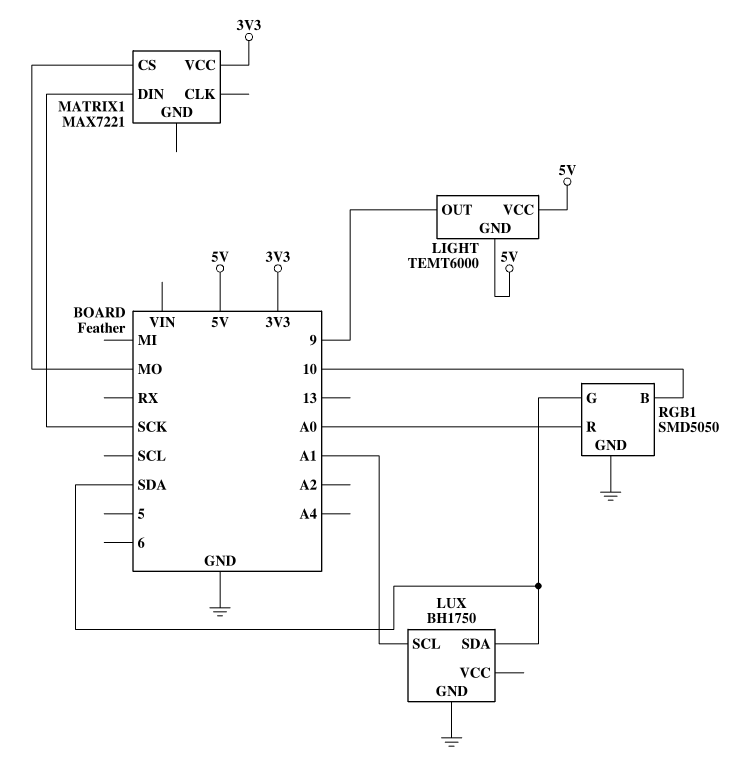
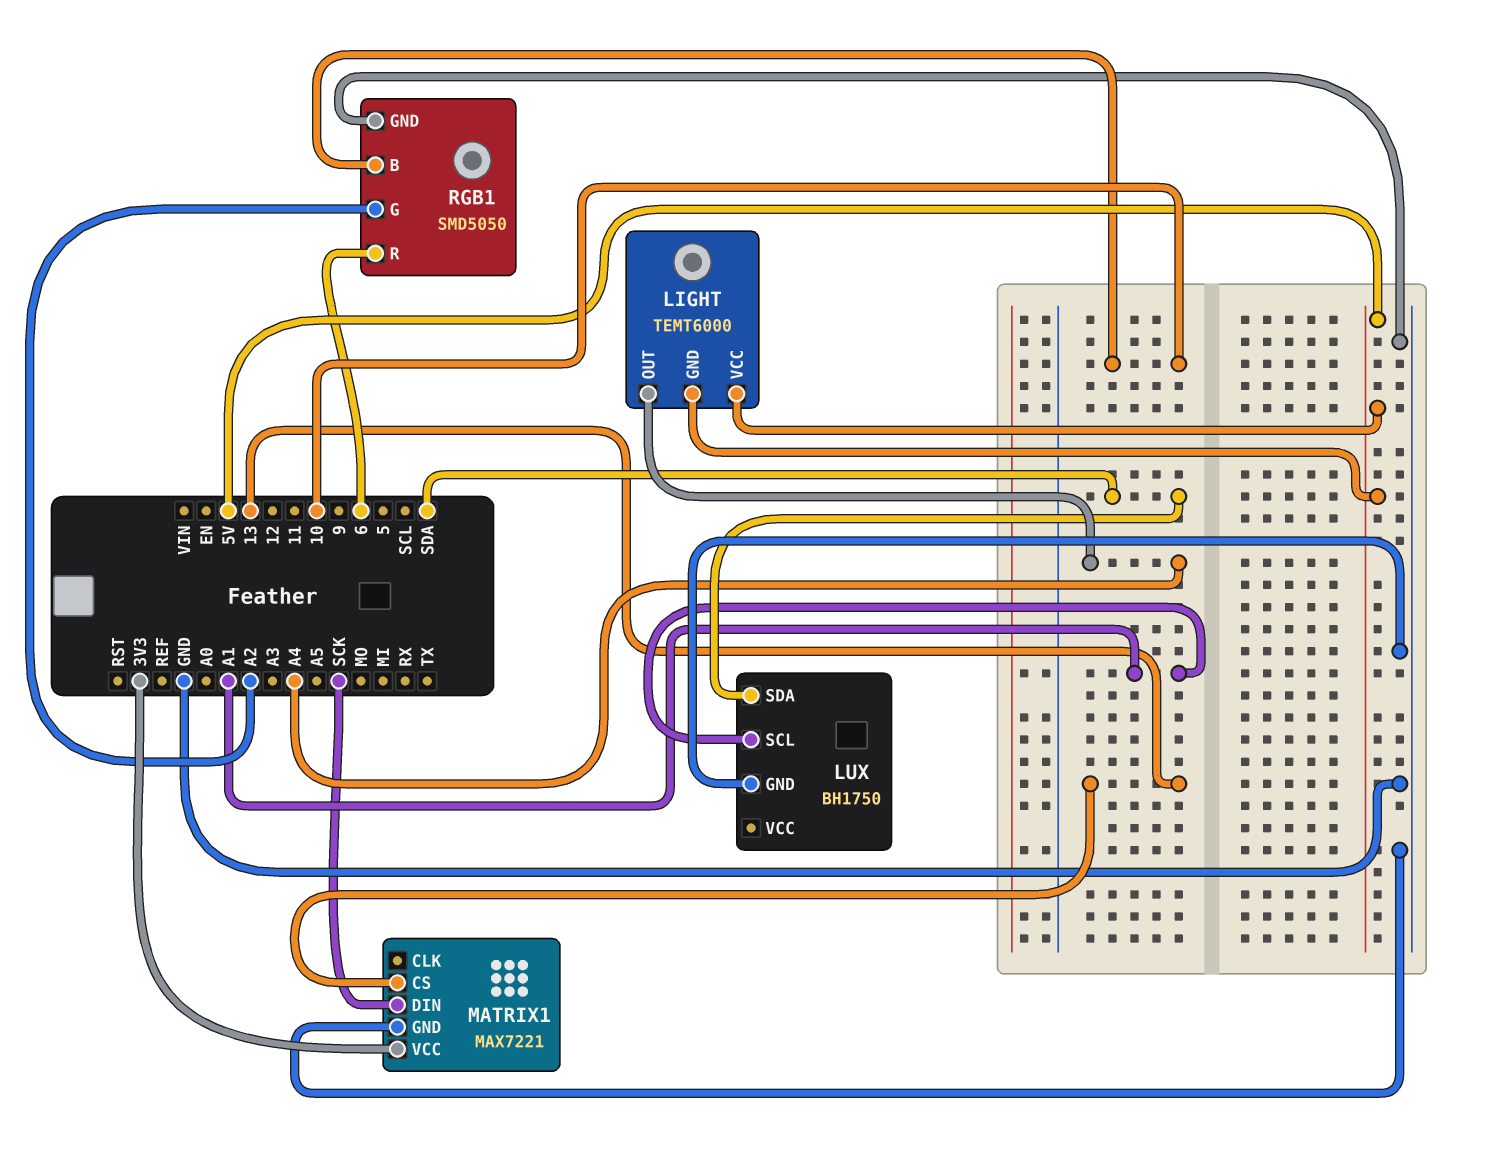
LIGHT pin OUT: 9 -> A4
MATRIX1 pin CS: MO -> 13
MATRIX1 pin GND: none -> GND
RGB1 pin G: SDA -> A2
RGB1 pin R: A0 -> 6

